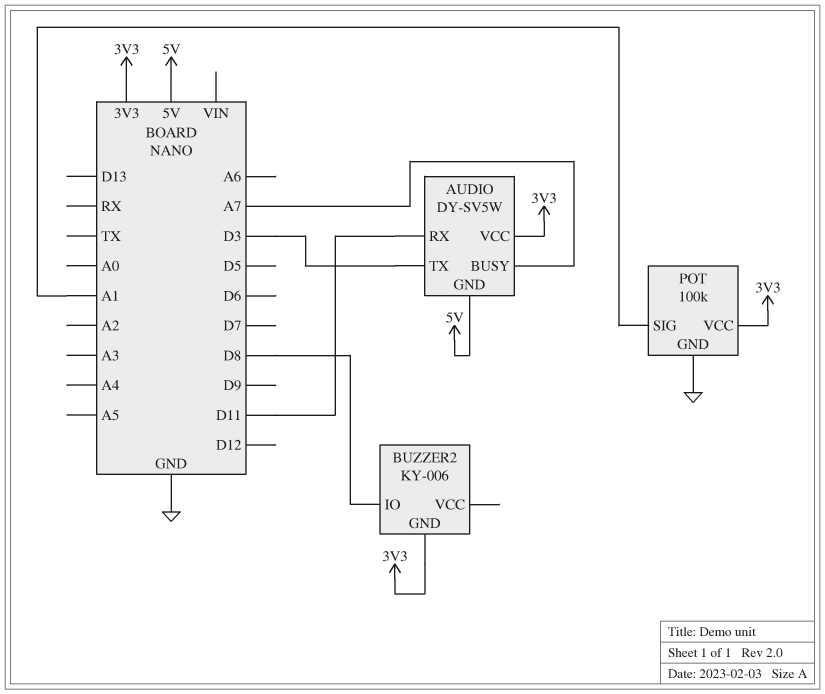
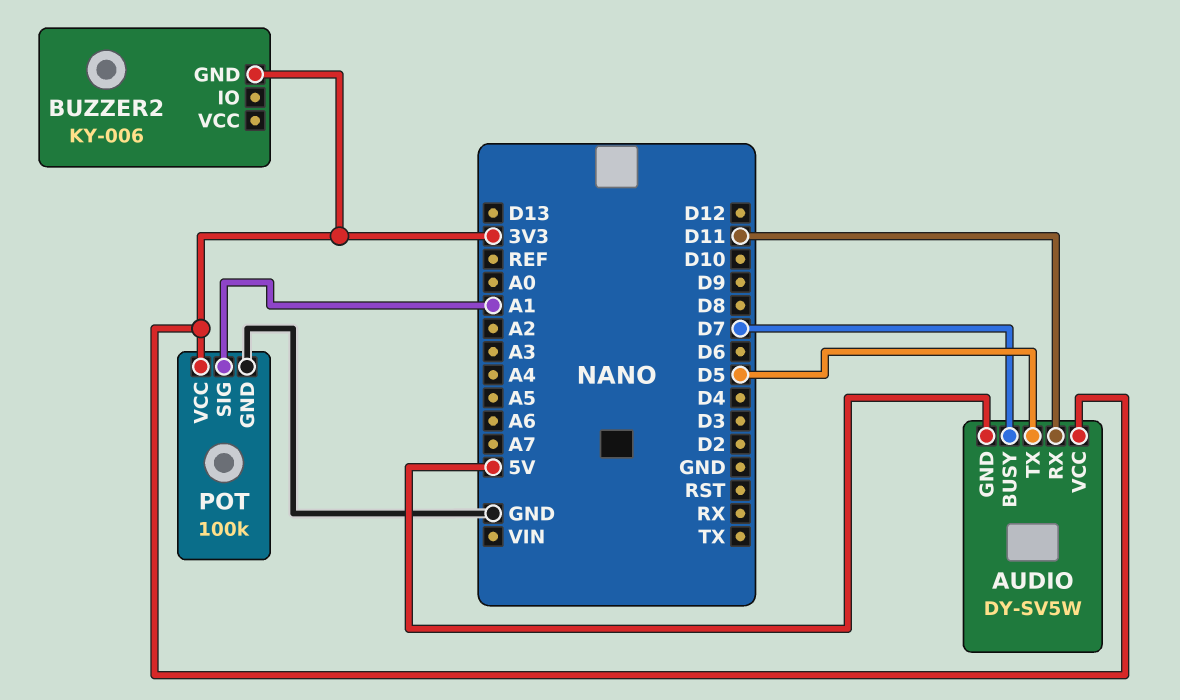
AUDIO pin BUSY: A7 -> D7
AUDIO pin TX: D3 -> D5
BUZZER2 pin IO: D8 -> none

